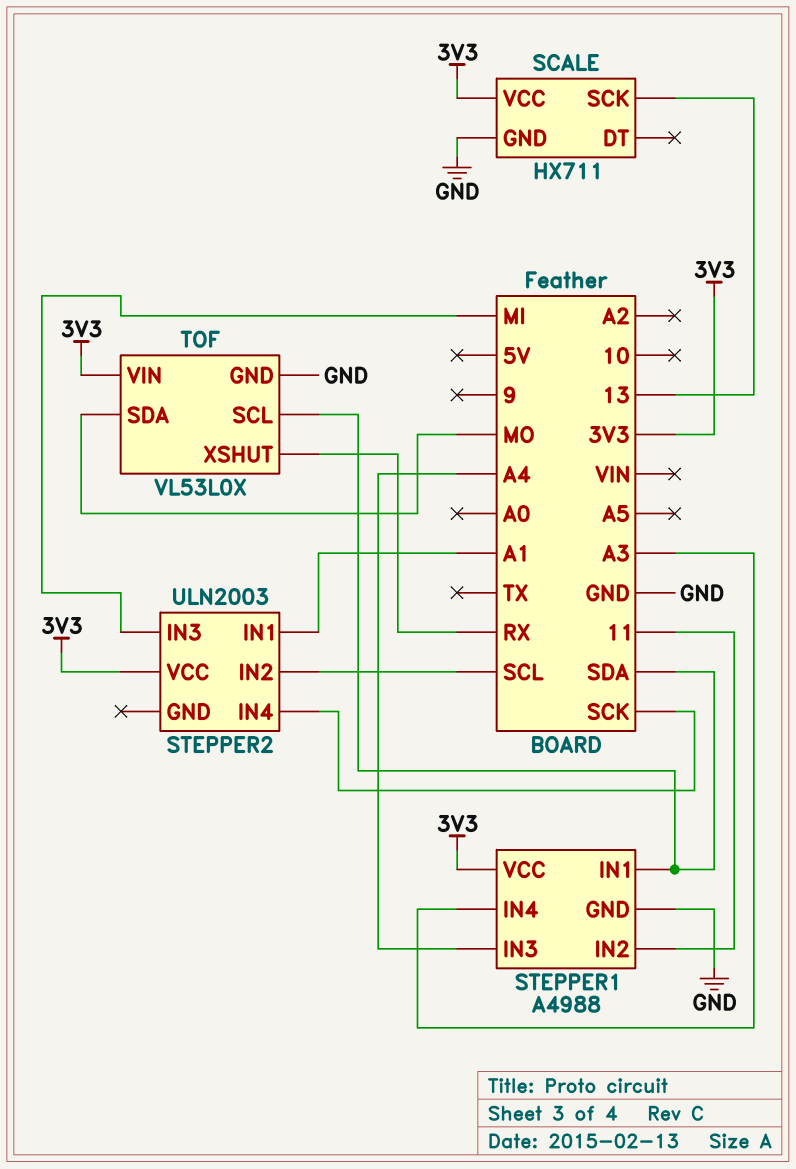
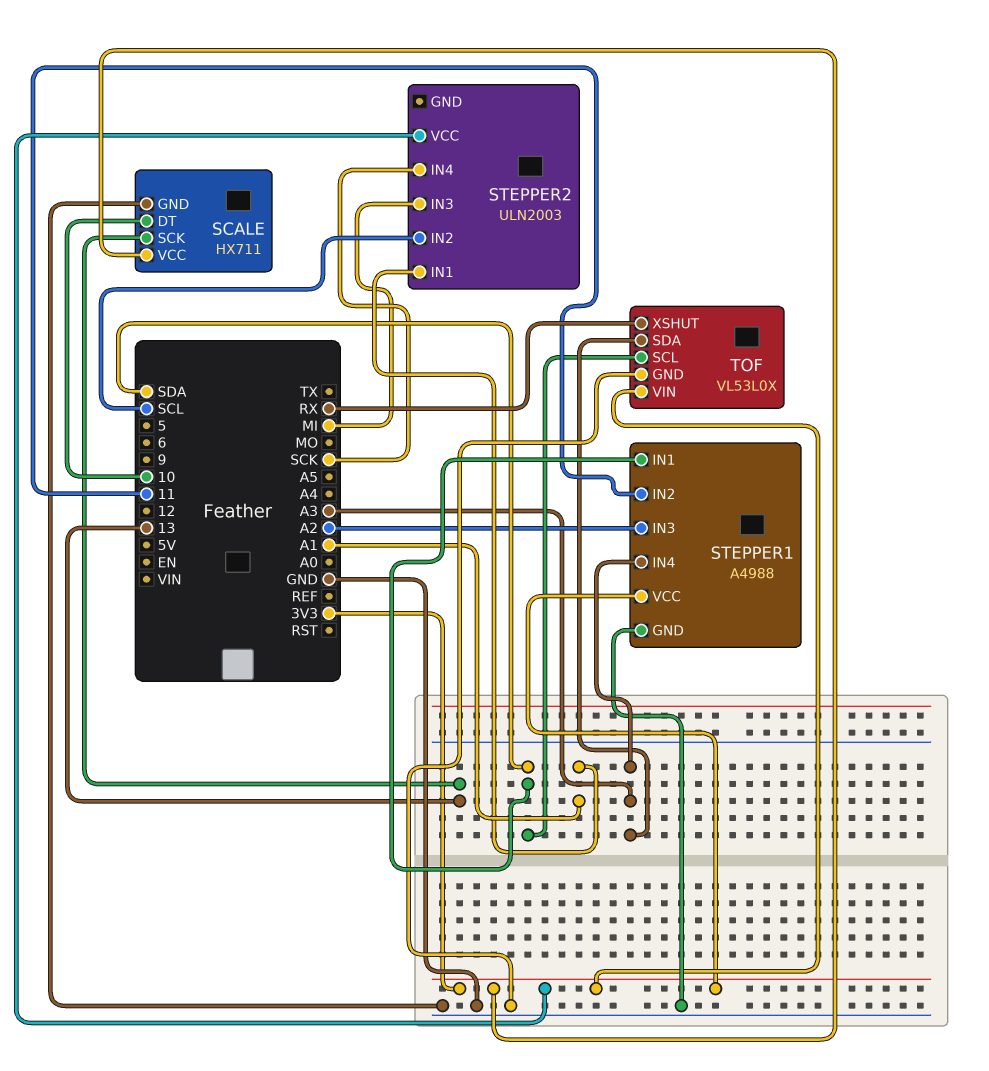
SCALE pin DT: none -> 10
STEPPER1 pin IN3: A4 -> A2
TOF pin SDA: MO -> A3

